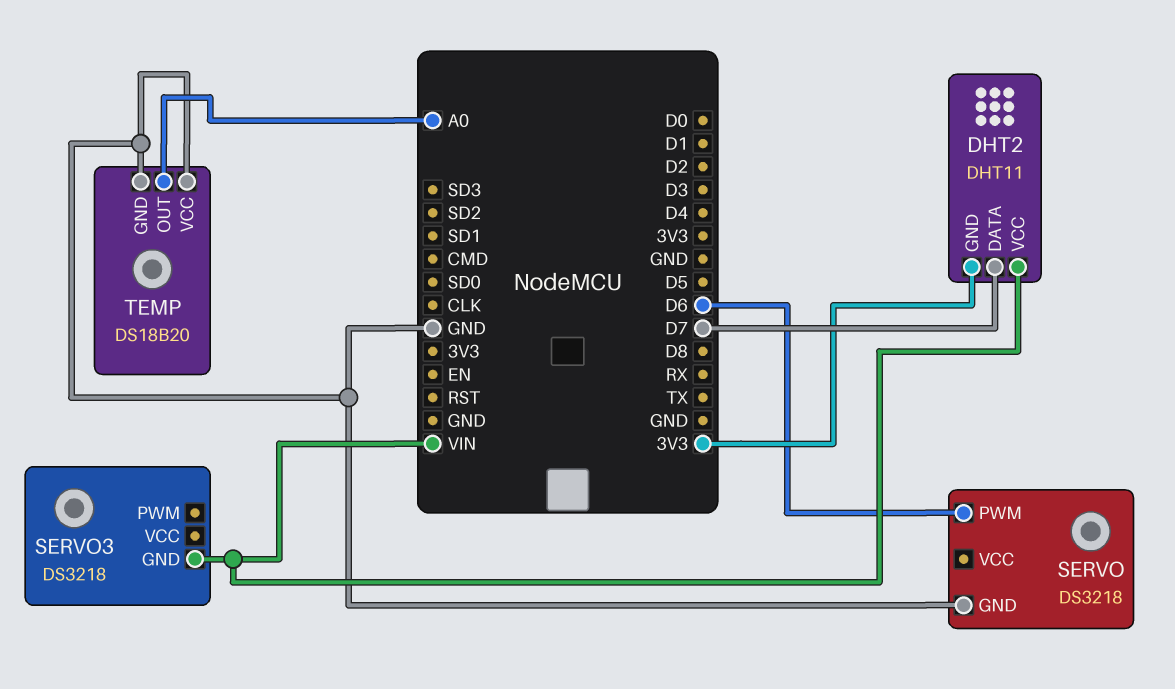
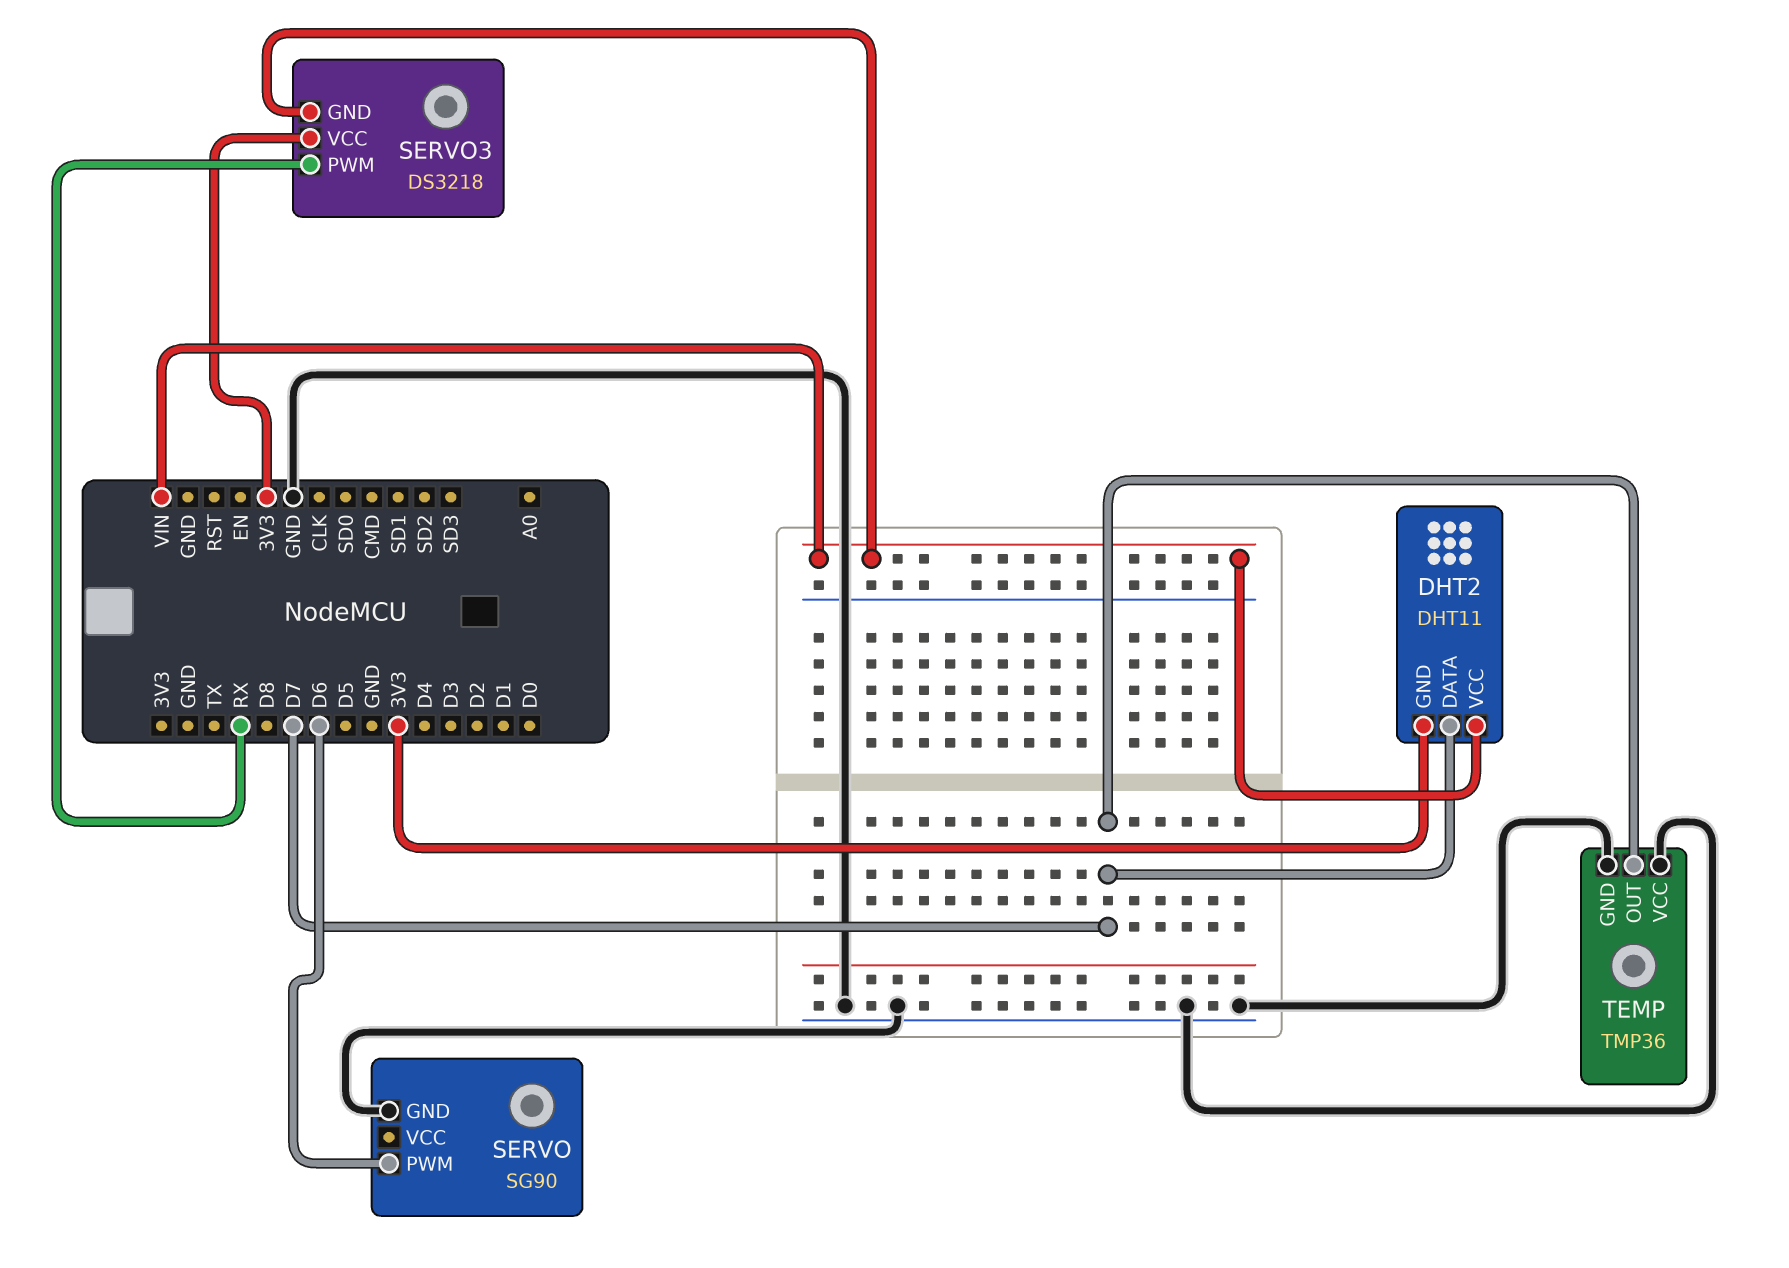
SERVO: DS3218 -> SG90
SERVO3 pin PWM: none -> RX
SERVO3 pin VCC: none -> 3V3
TEMP: DS18B20 -> TMP36
TEMP pin OUT: A0 -> D7

